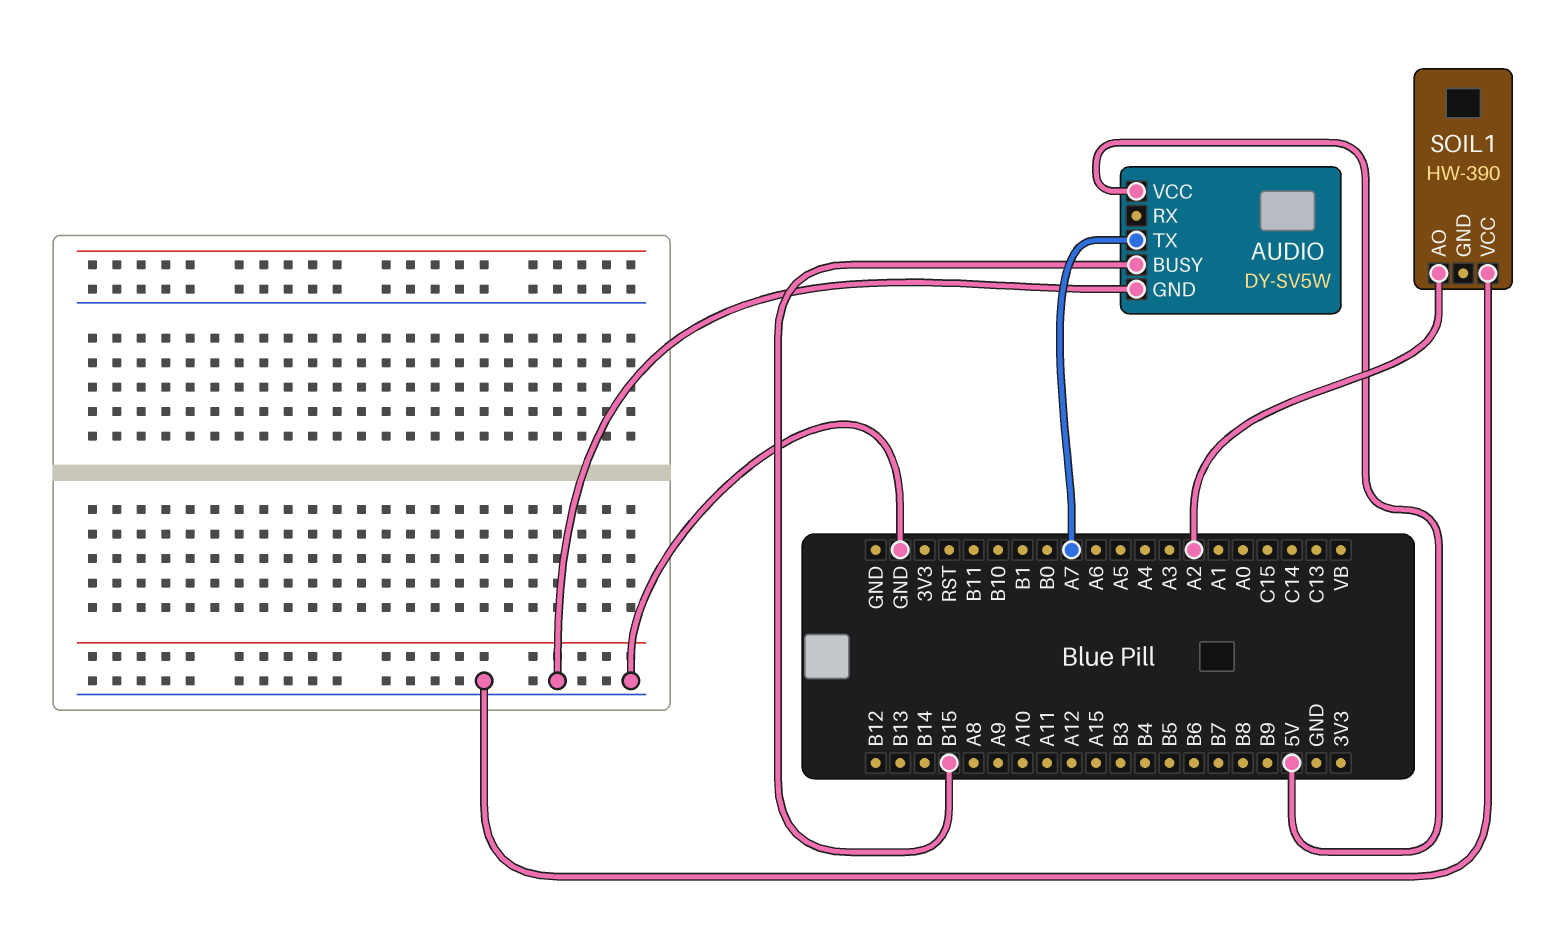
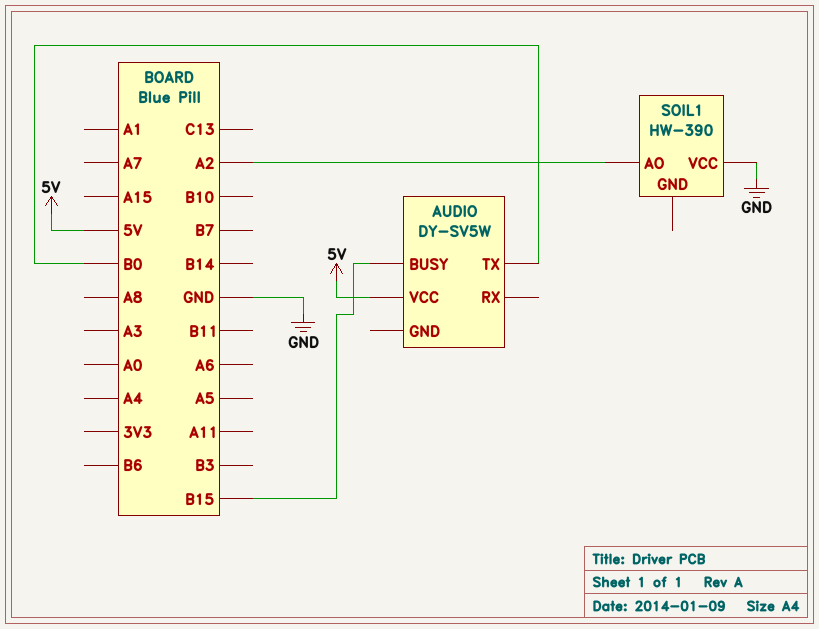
AUDIO pin GND: GND -> none
AUDIO pin TX: A7 -> B0

